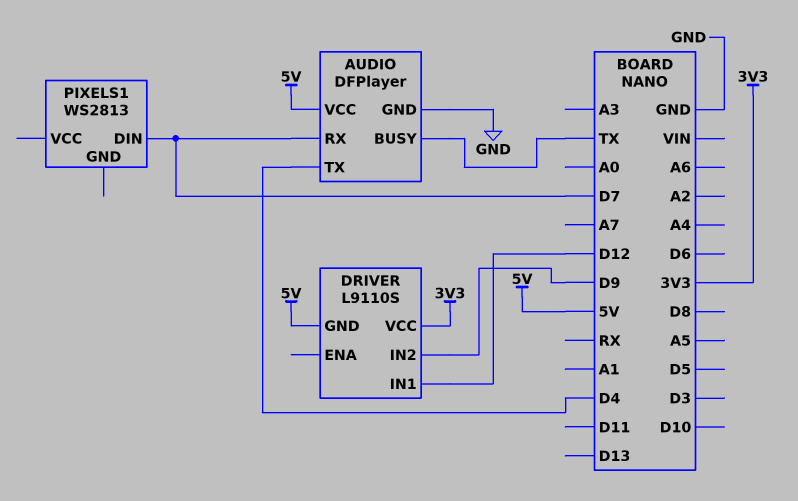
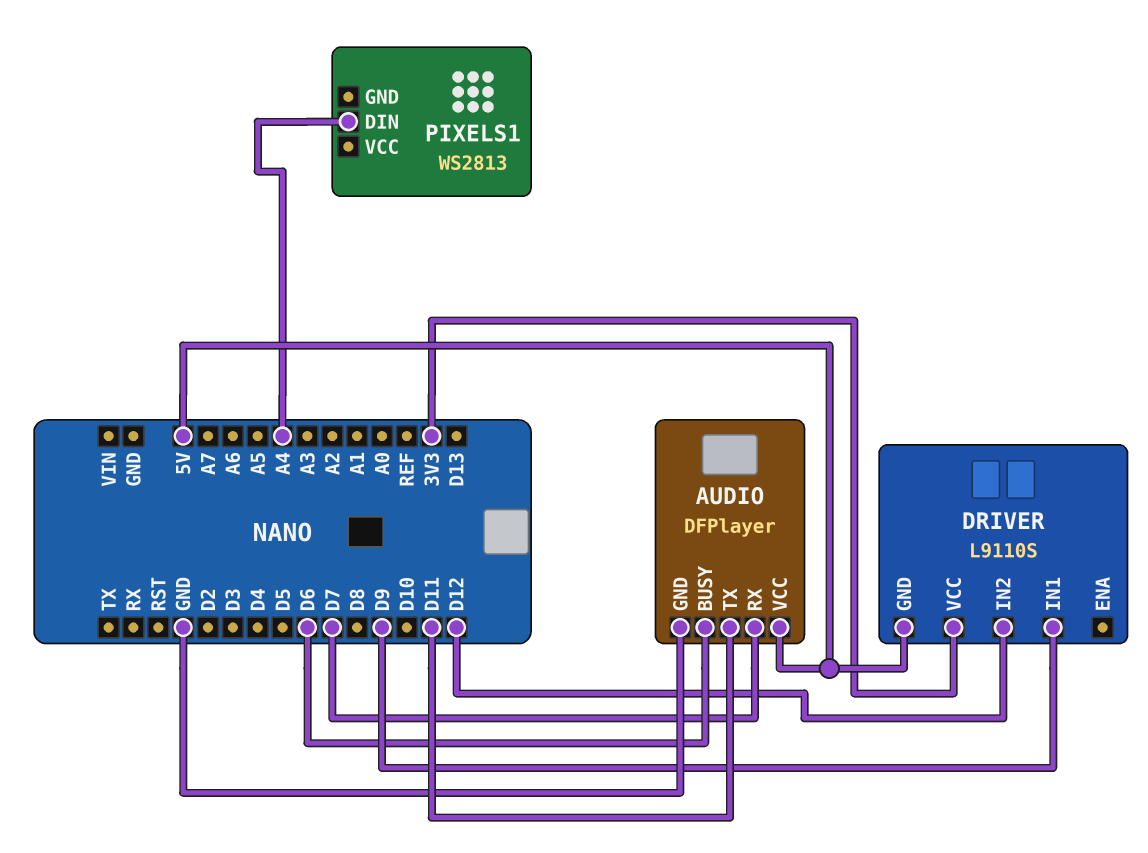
AUDIO pin BUSY: TX -> D6
AUDIO pin TX: D4 -> D11
DRIVER pin IN1: D12 -> D9
DRIVER pin IN2: D9 -> D12
PIXELS1 pin DIN: D7 -> A4

